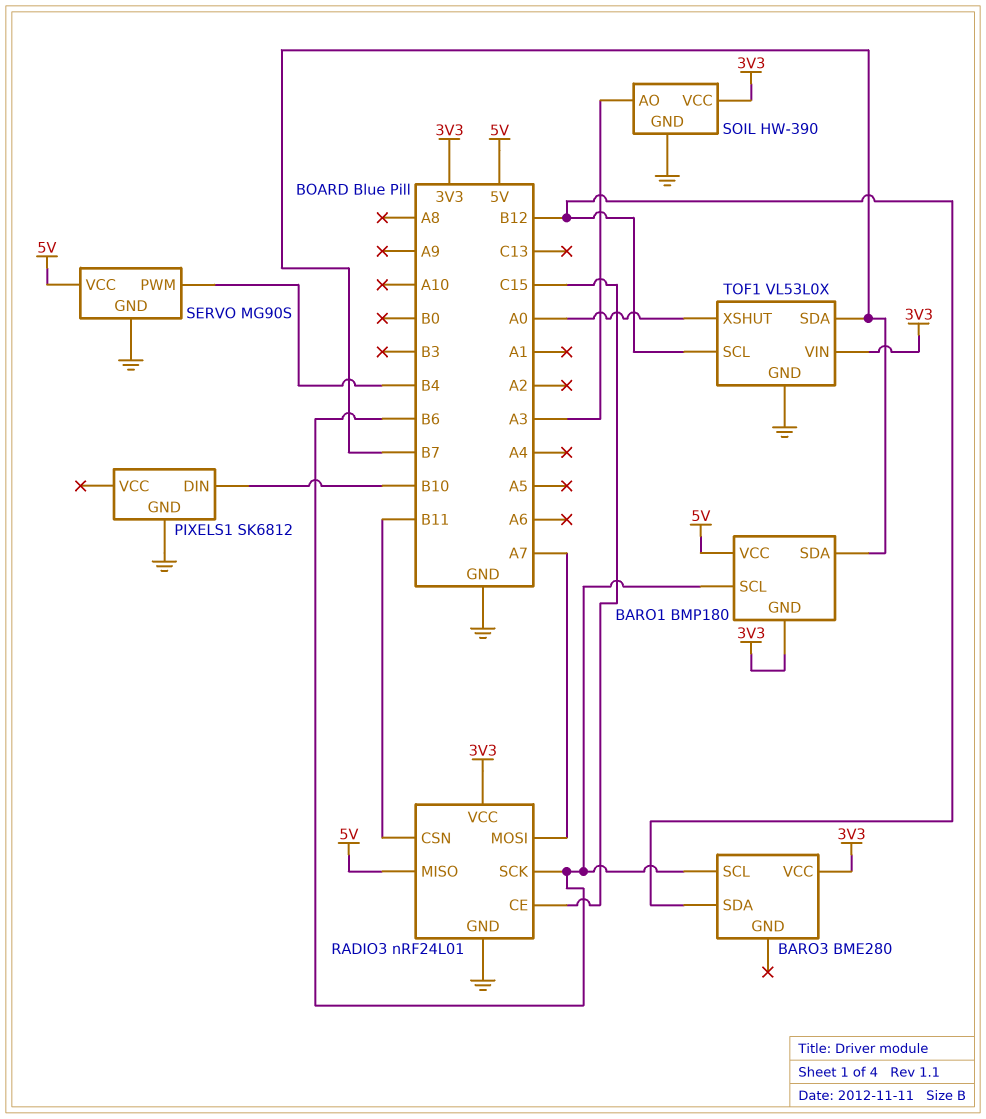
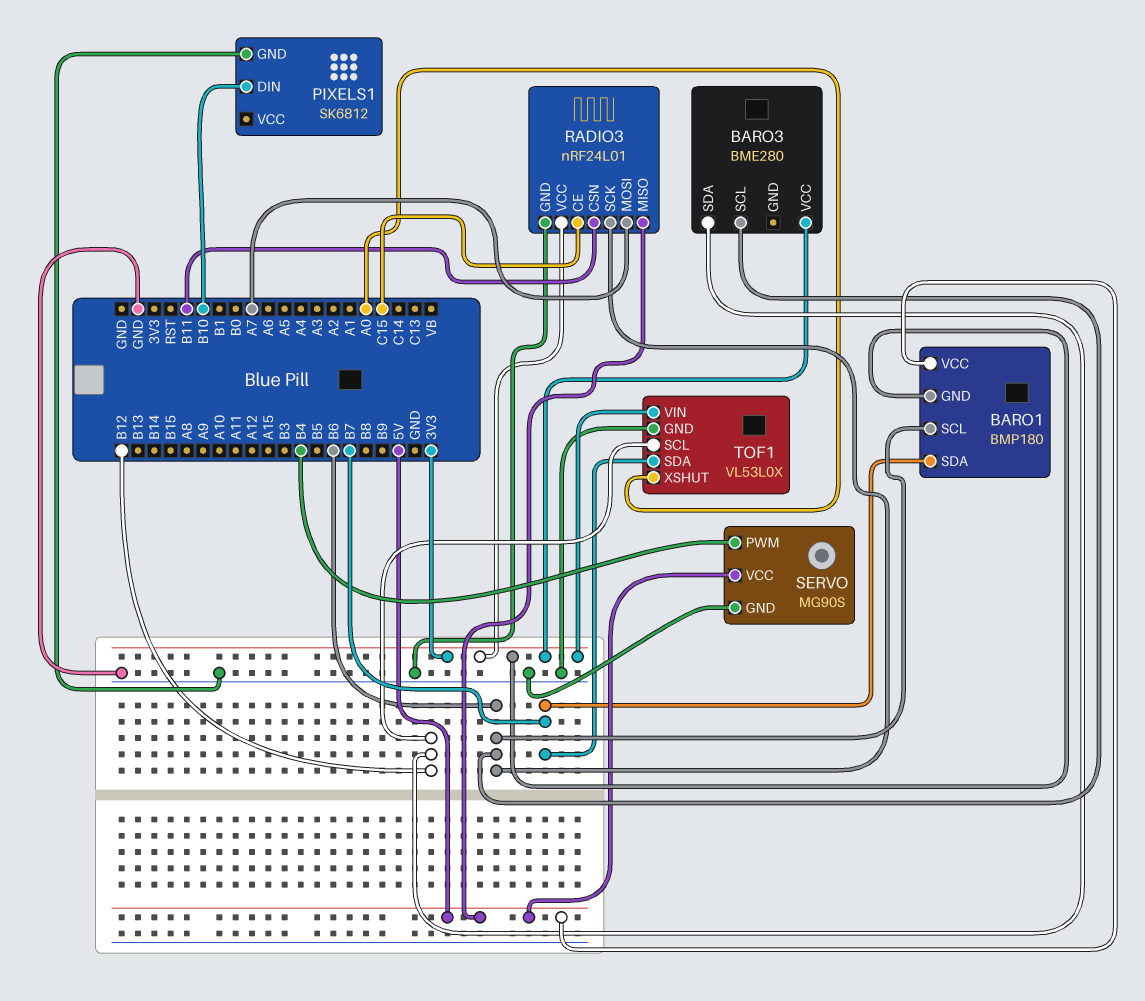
SOIL: HW-390 -> none
SOIL pin AO: A3 -> none
SOIL pin GND: GND -> none
SOIL pin VCC: 3V3 -> none

